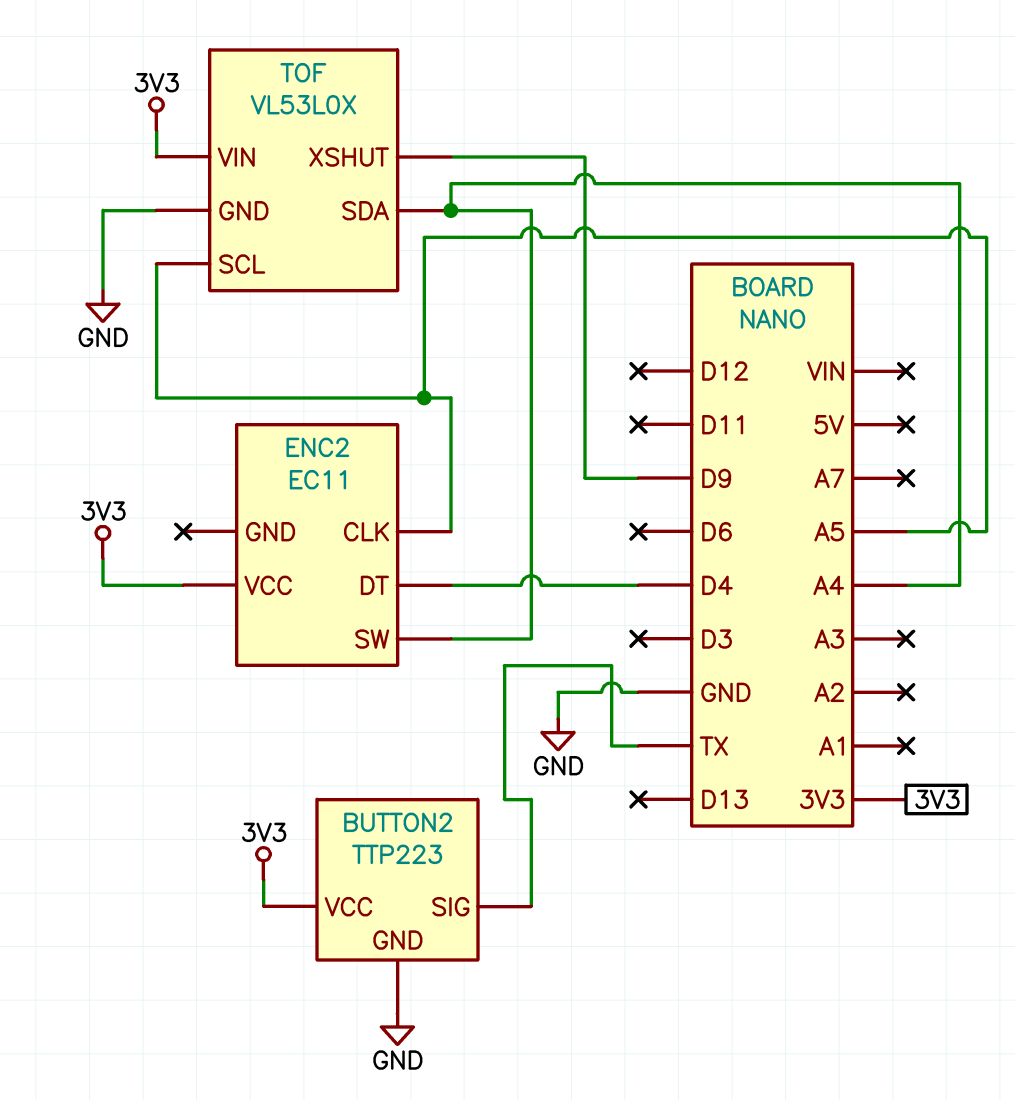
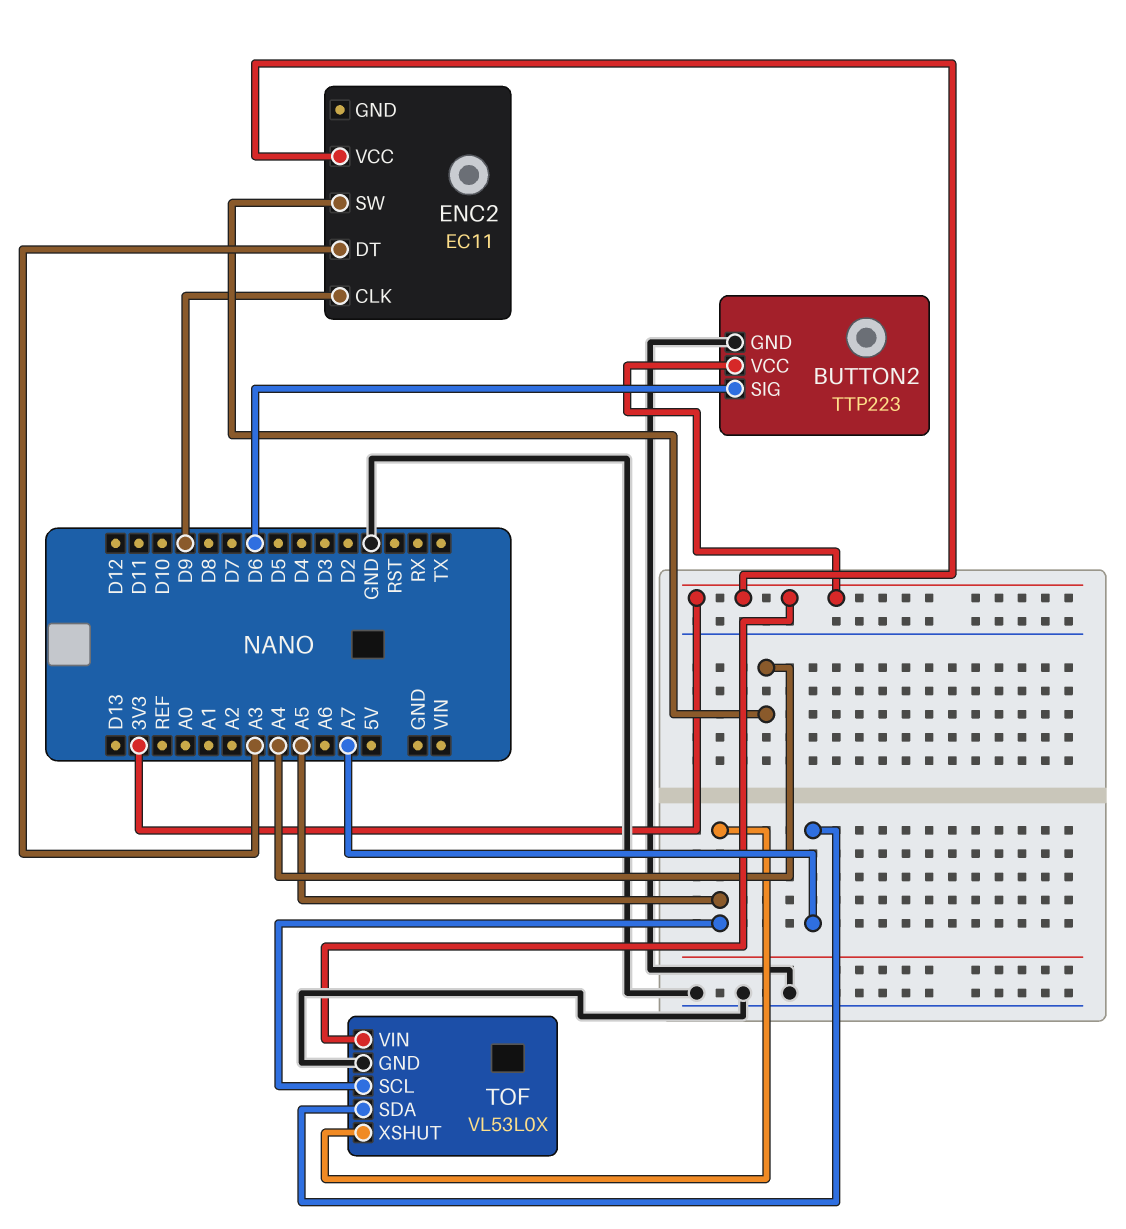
BUTTON2 pin SIG: TX -> D6
ENC2 pin CLK: A5 -> D9
ENC2 pin DT: D4 -> A3
TOF pin SDA: A4 -> A7
TOF pin XSHUT: D9 -> A5

